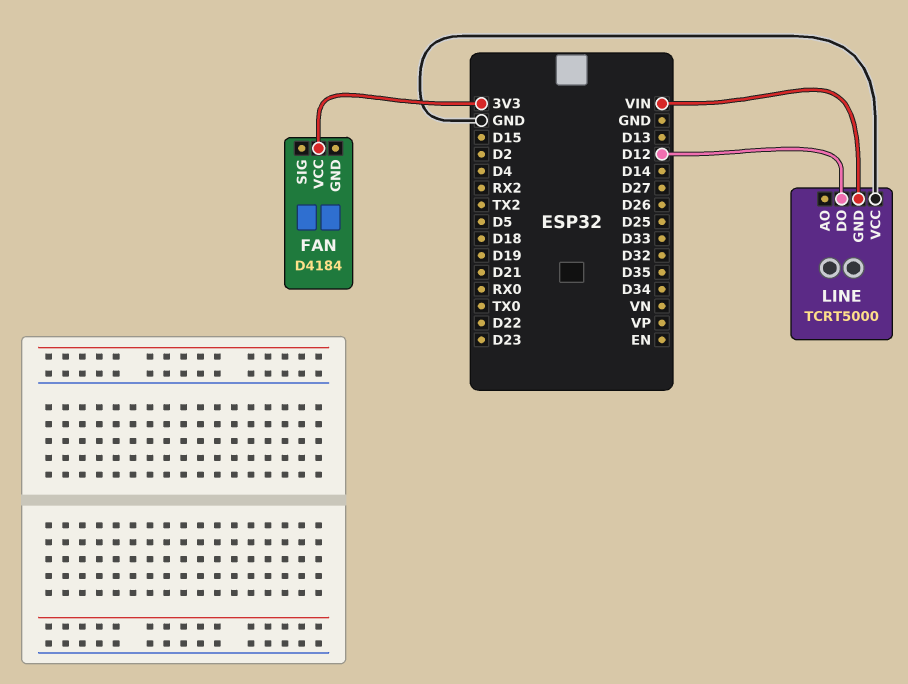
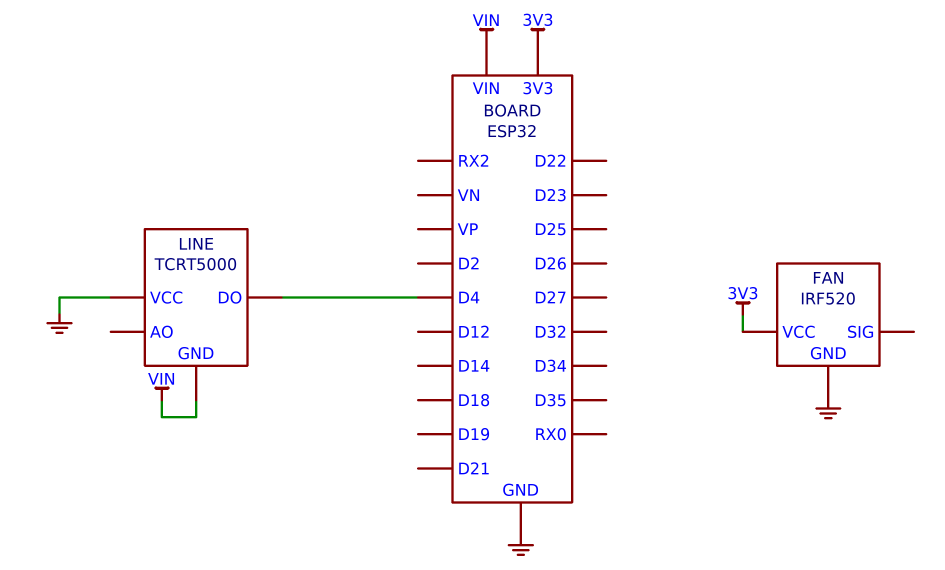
FAN: D4184 -> IRF520
FAN pin GND: none -> GND
LINE pin DO: D12 -> D4

